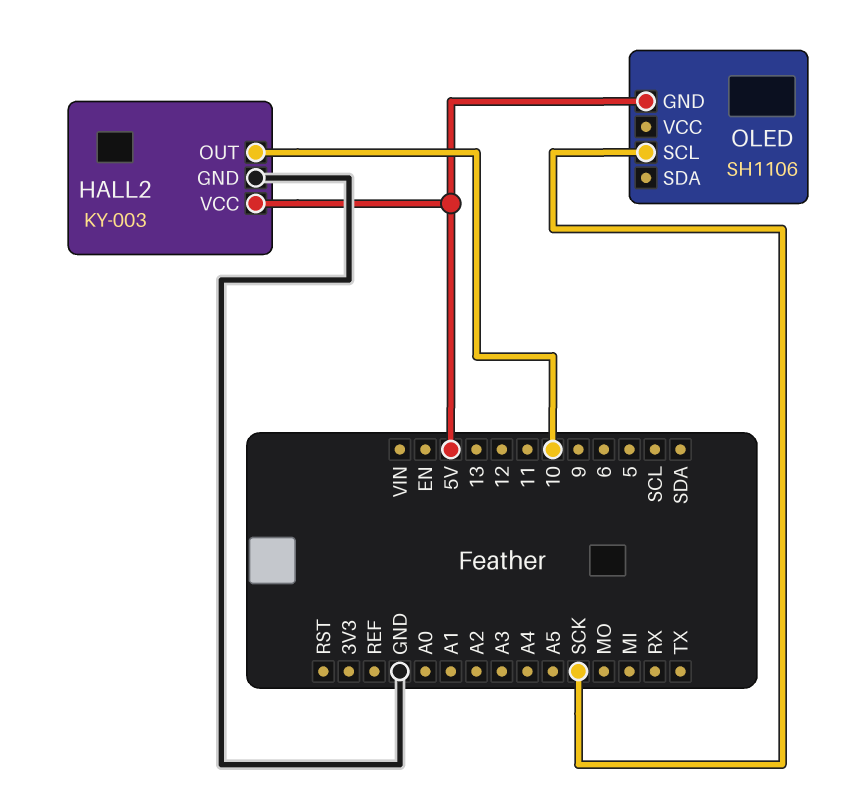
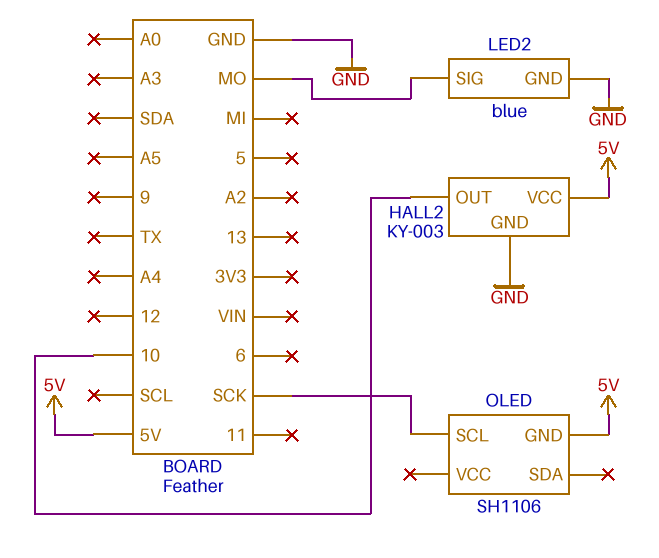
LED2: none -> blue
LED2 pin GND: none -> GND
LED2 pin SIG: none -> MO

